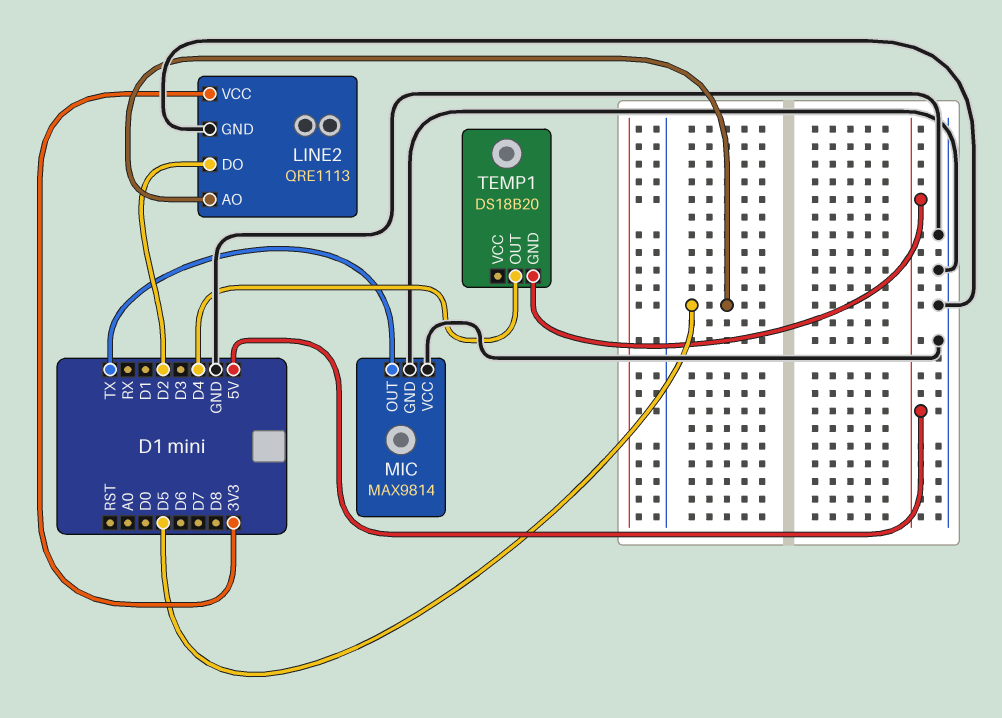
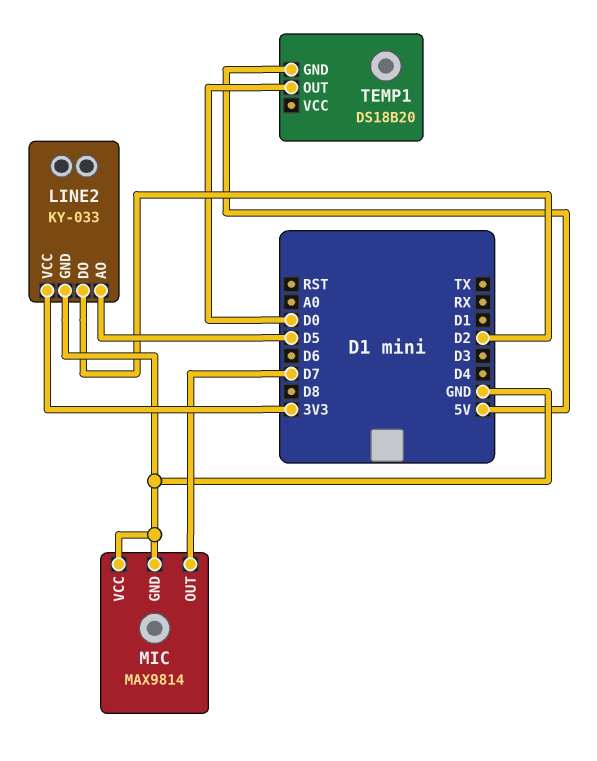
LINE2: QRE1113 -> KY-033
MIC pin OUT: TX -> D7
TEMP1 pin OUT: D4 -> D0

